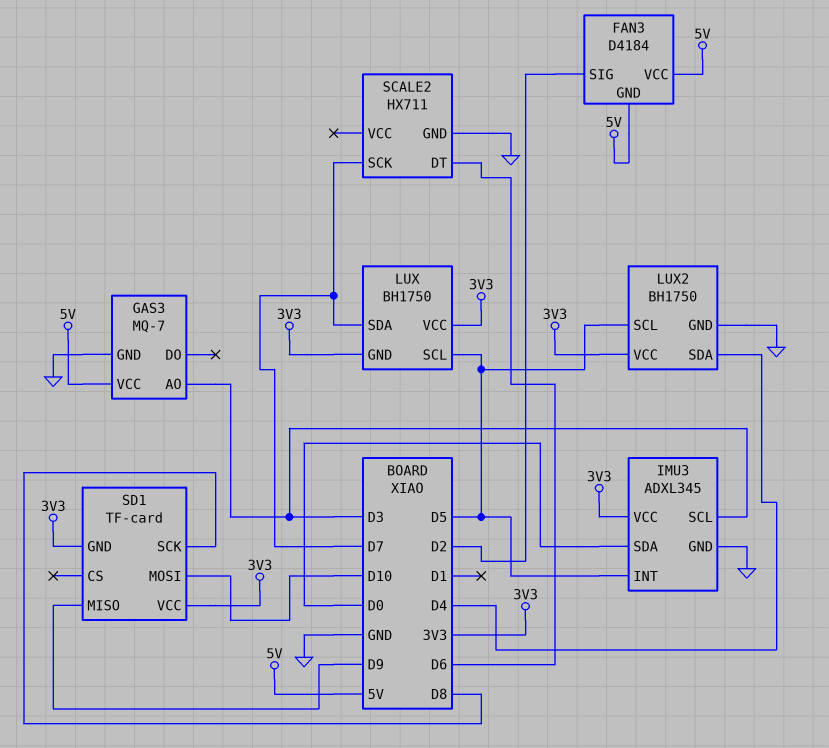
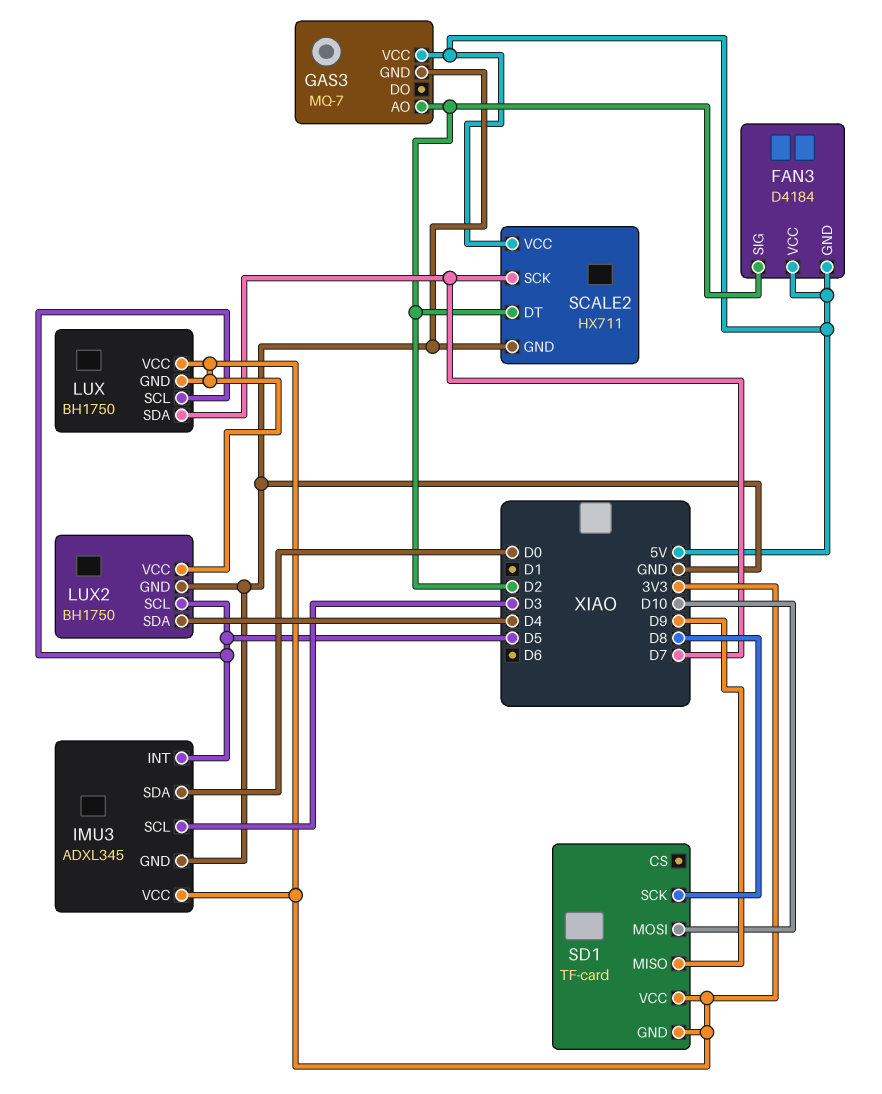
GAS3 pin AO: D3 -> D2
SCALE2 pin DT: D6 -> D2
SCALE2 pin VCC: none -> 5V

